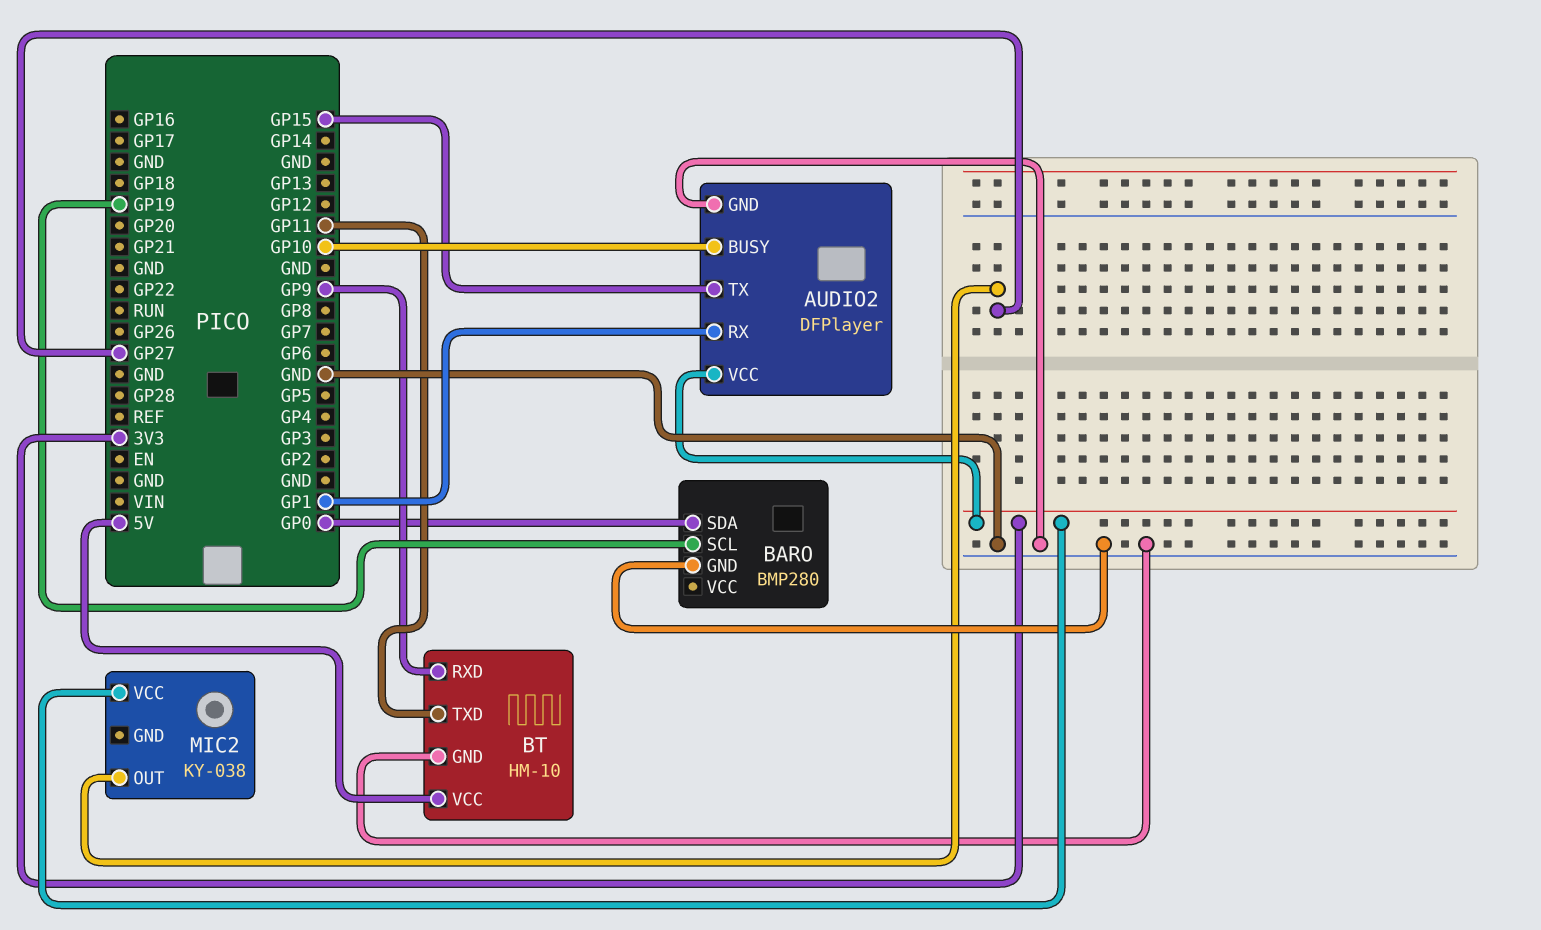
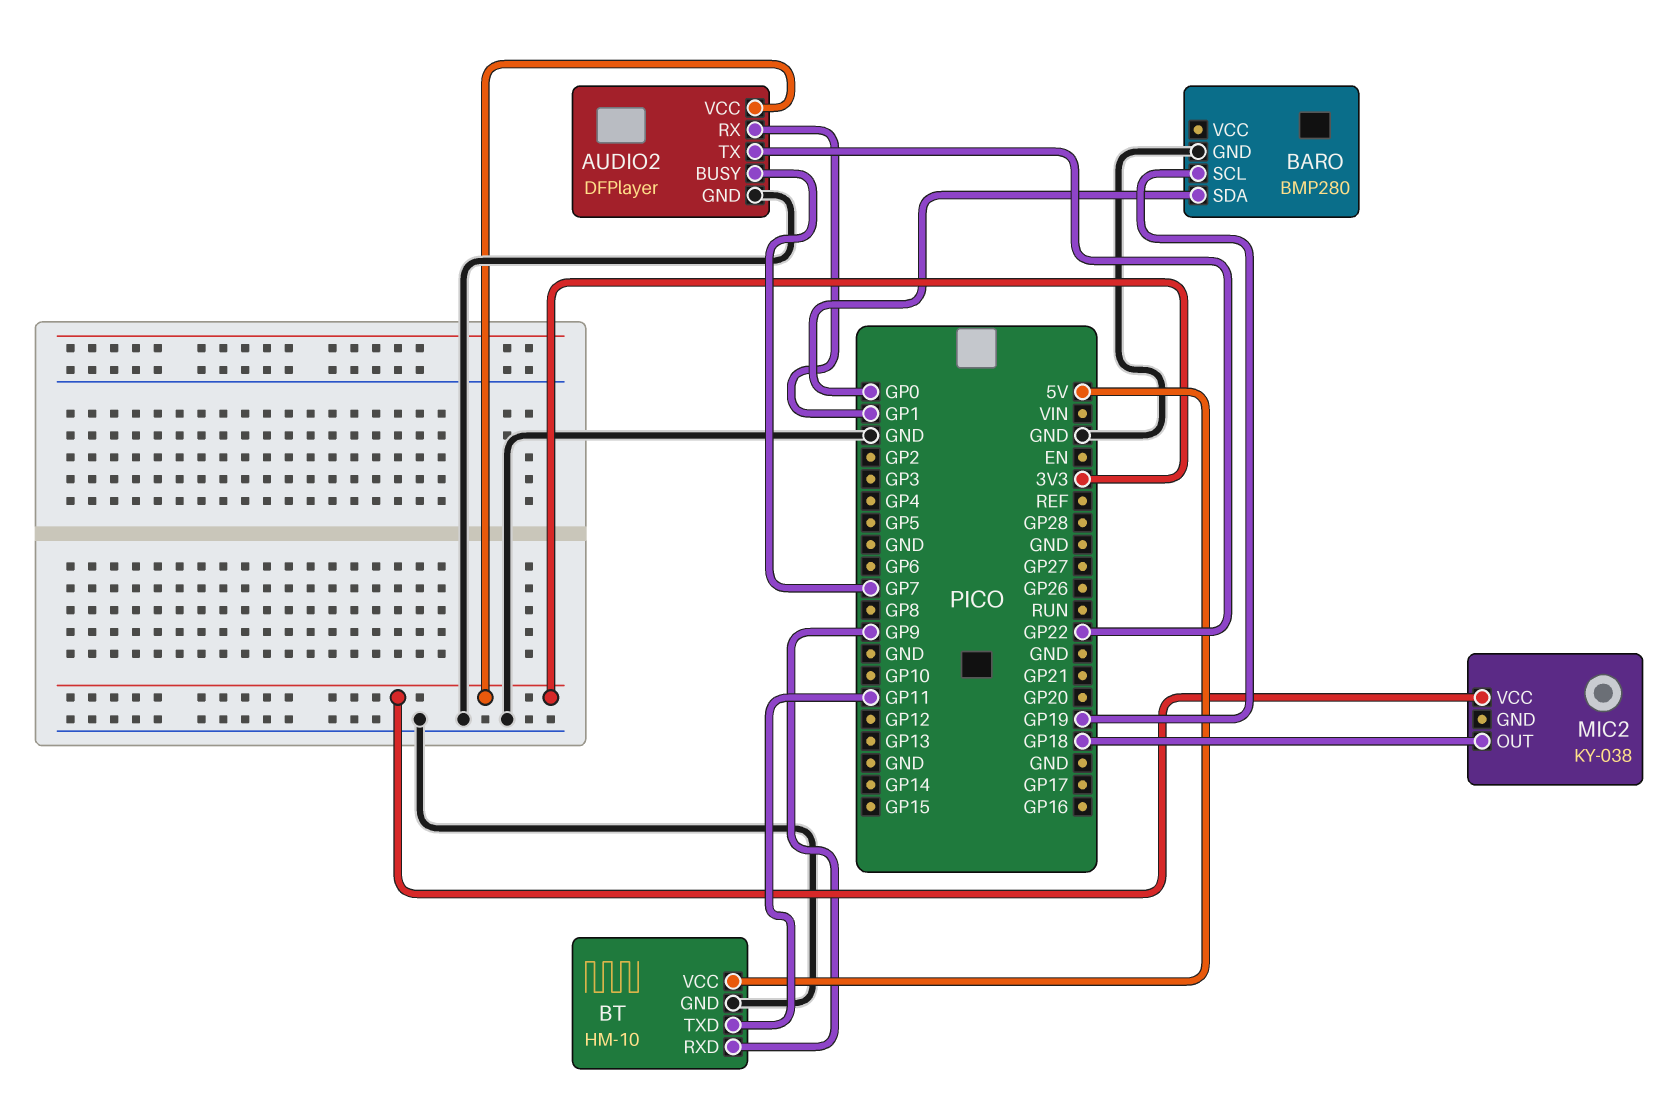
AUDIO2 pin BUSY: GP10 -> GP7
AUDIO2 pin TX: GP15 -> GP22
MIC2 pin OUT: GP27 -> GP18

